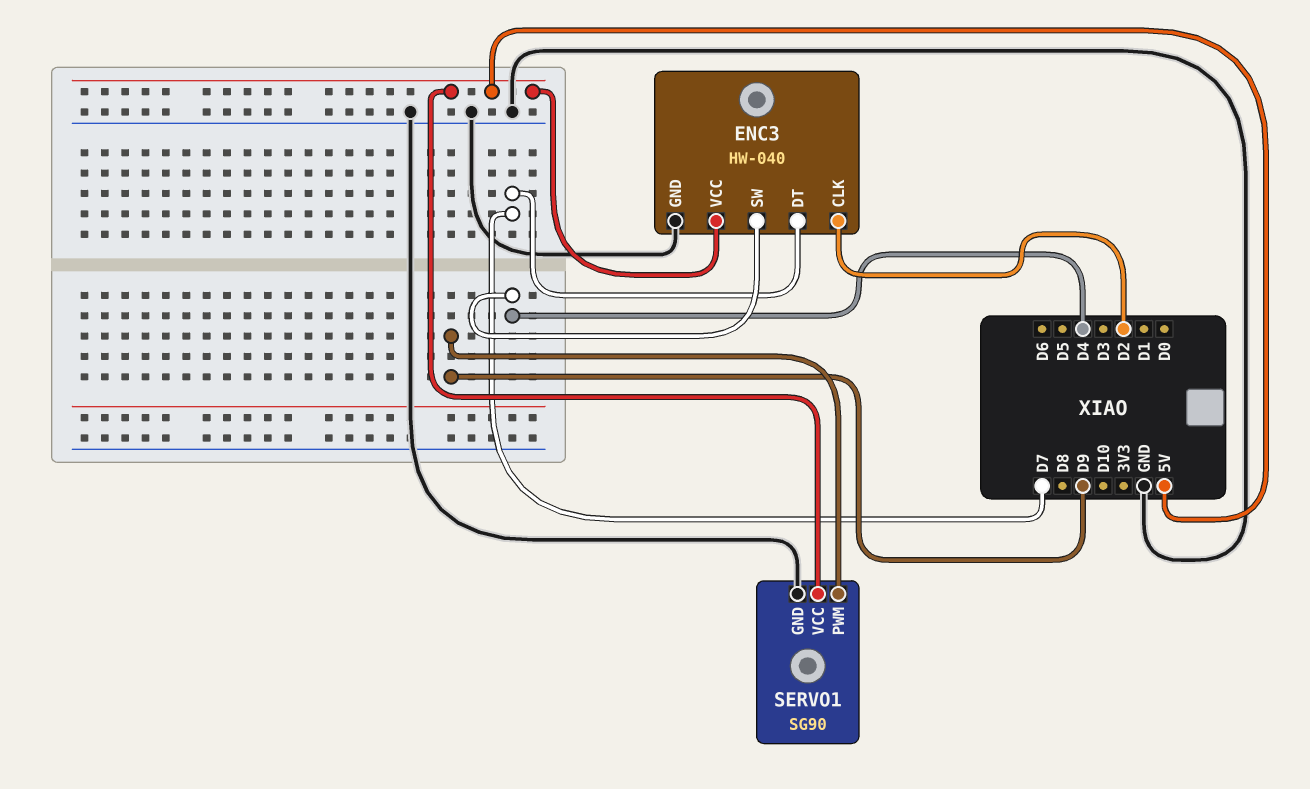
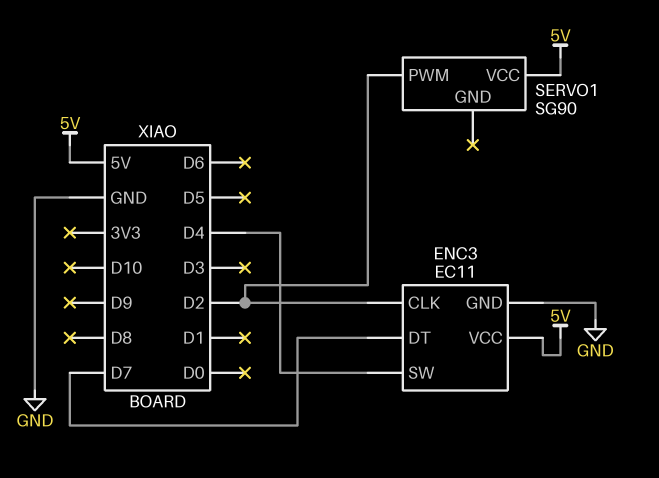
ENC3: HW-040 -> EC11
SERVO1 pin GND: GND -> none
SERVO1 pin PWM: D9 -> D2

